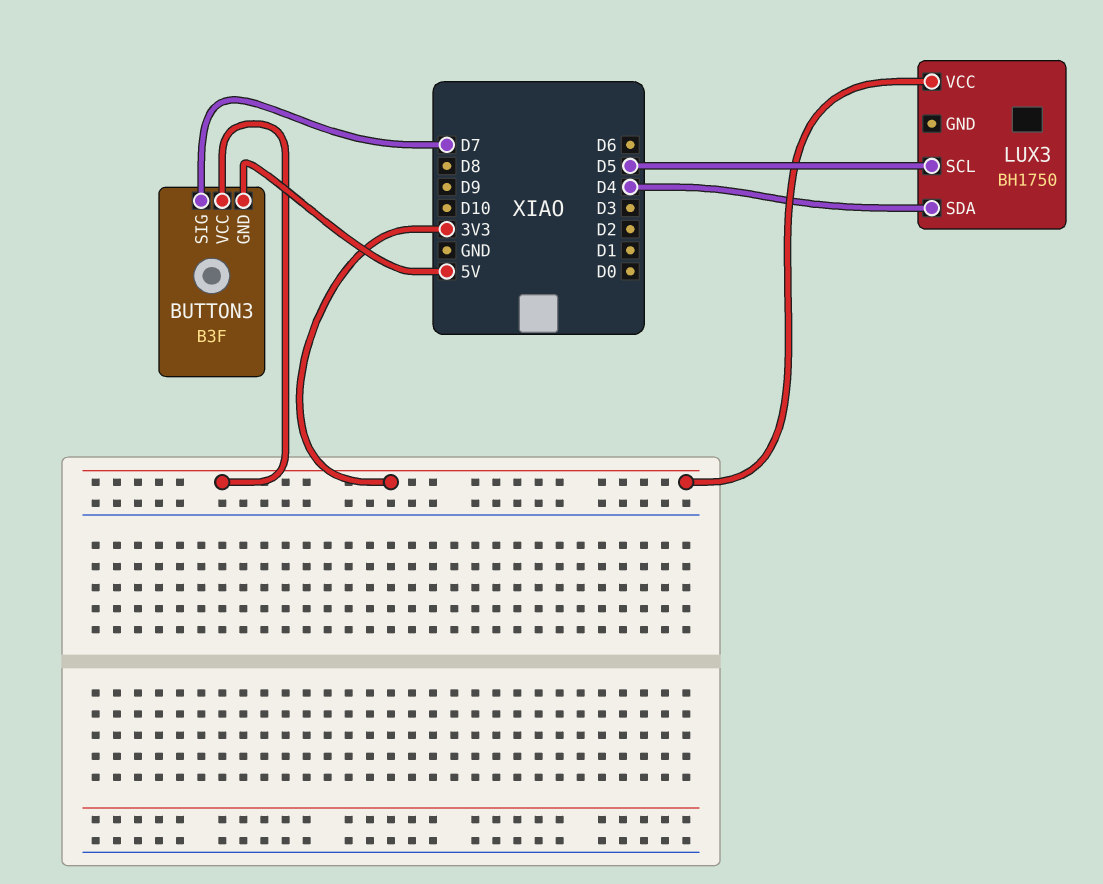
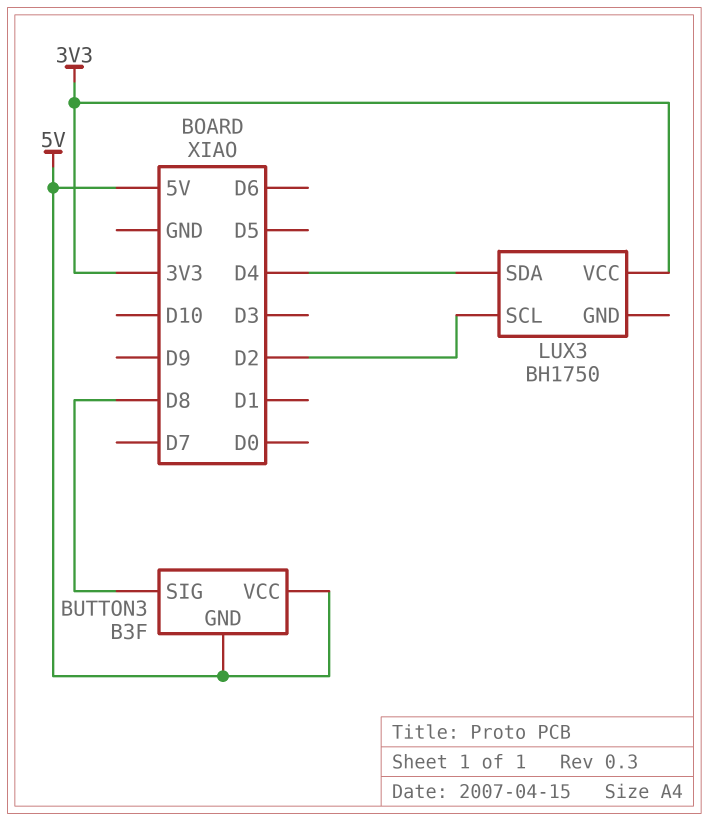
BUTTON3 pin SIG: D7 -> D8
BUTTON3 pin VCC: 3V3 -> 5V
LUX3 pin SCL: D5 -> D2

